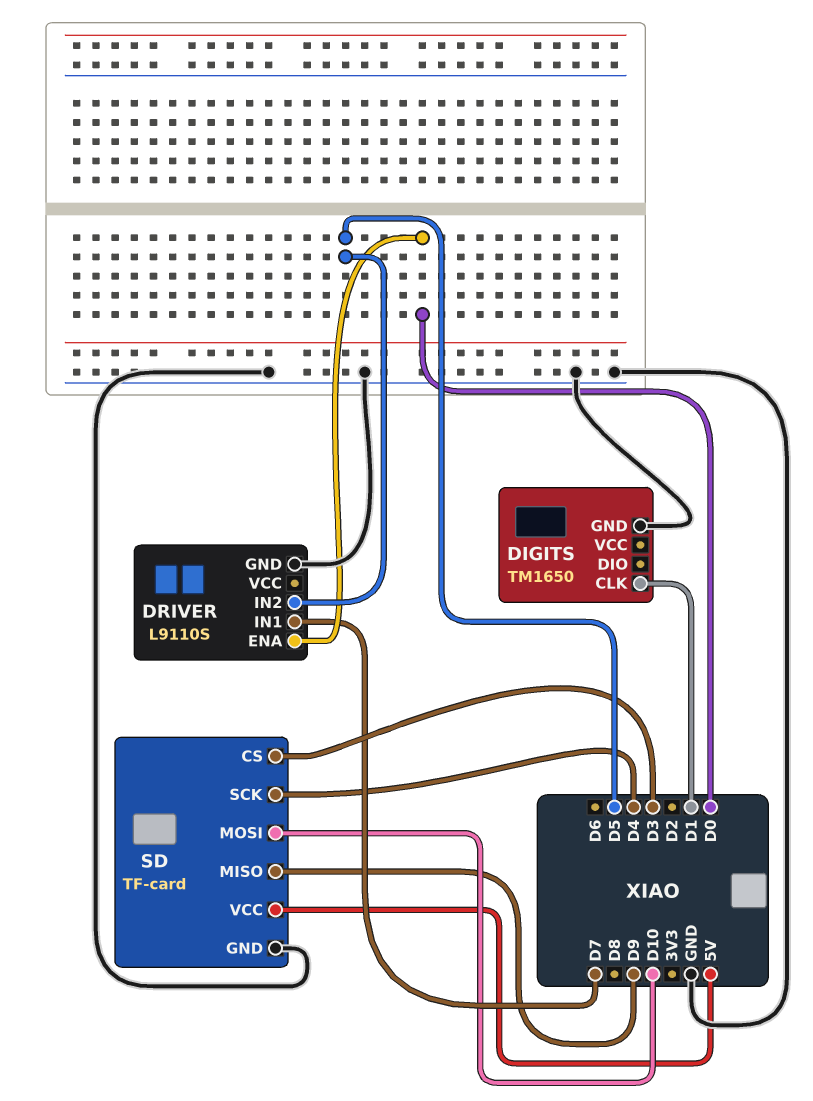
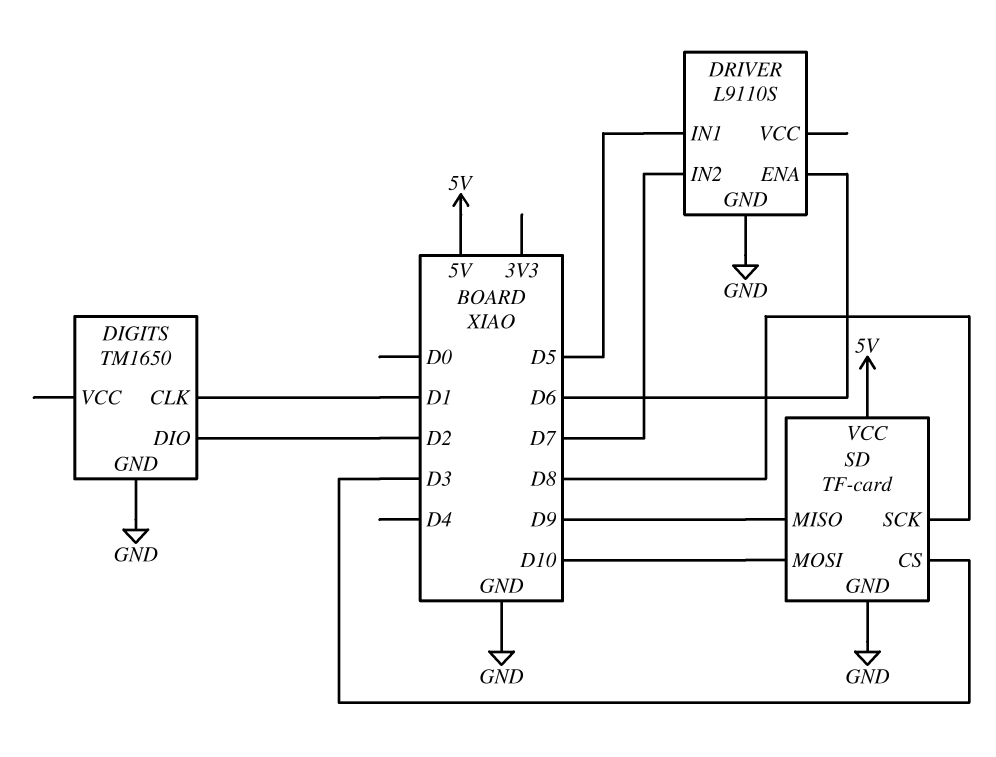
DIGITS pin DIO: none -> D2
DRIVER pin ENA: D0 -> D6
DRIVER pin IN1: D7 -> D5
DRIVER pin IN2: D5 -> D7
SD pin SCK: D4 -> D8

